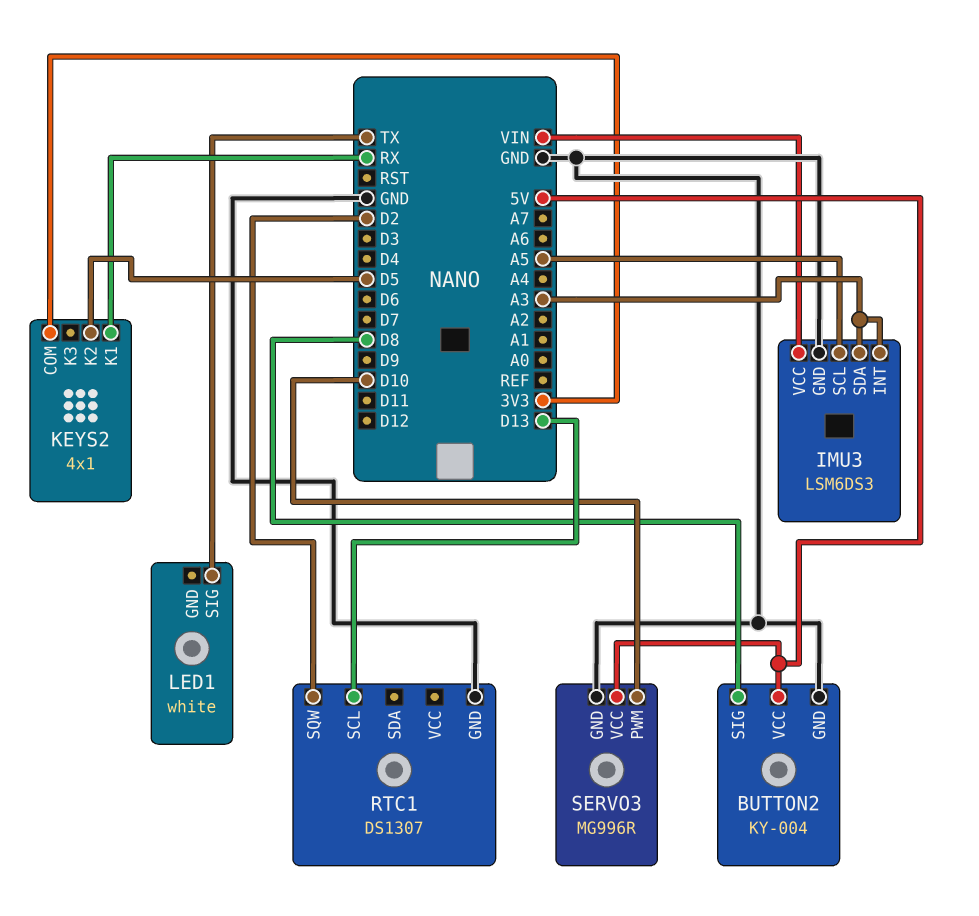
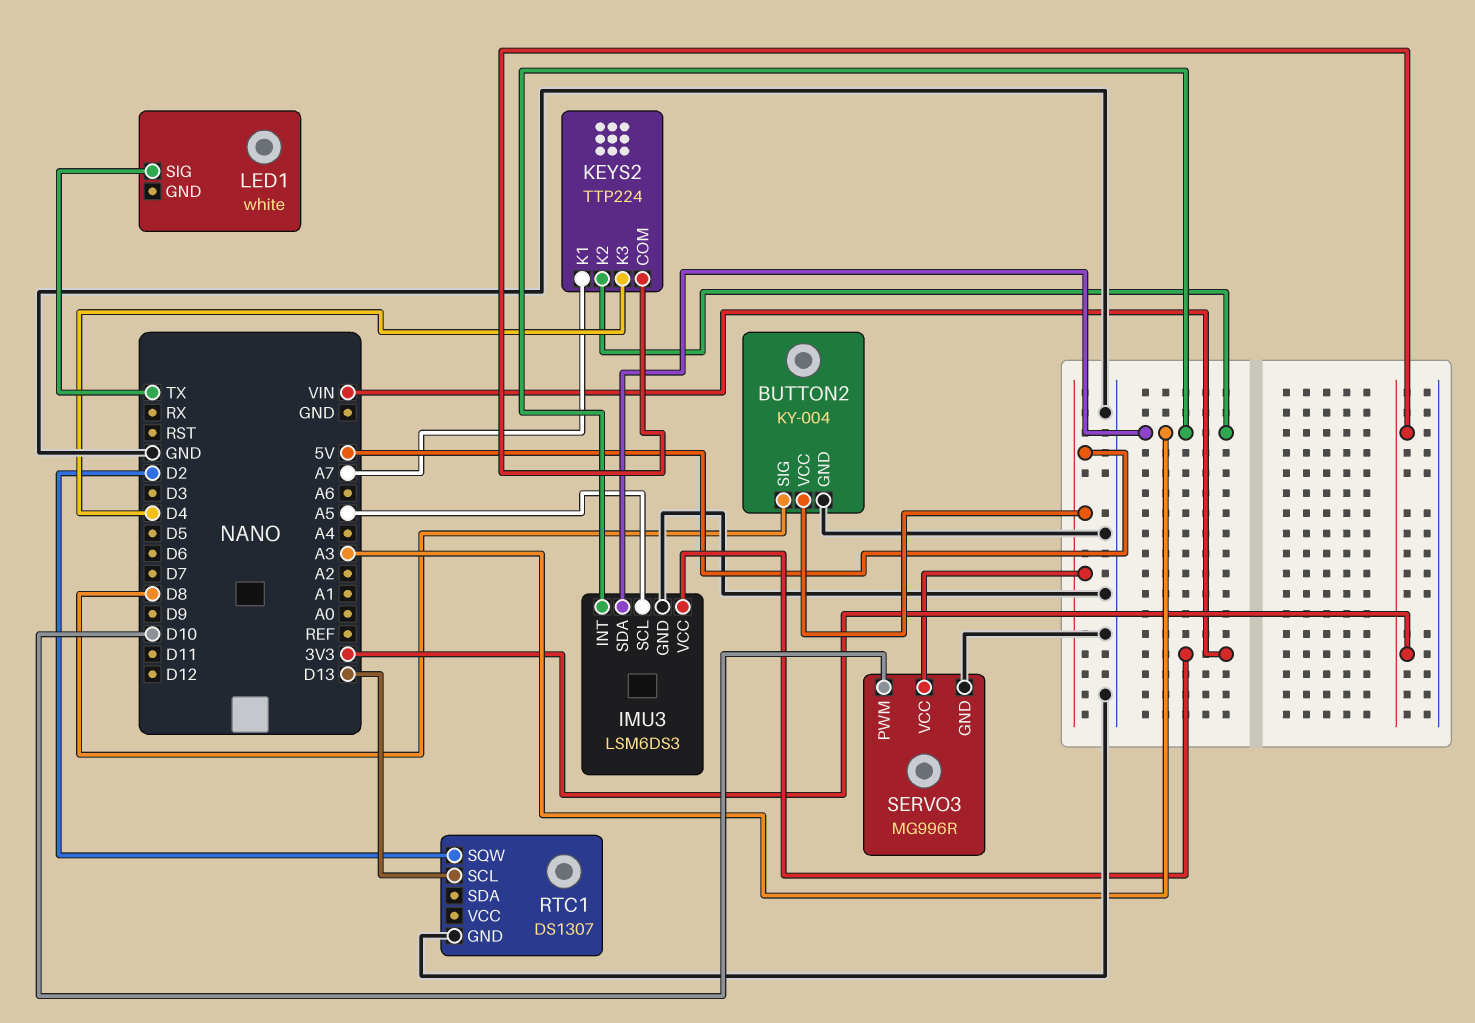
KEYS2: 4x1 -> TTP224
KEYS2 pin K1: RX -> A7
KEYS2 pin K2: D5 -> A3
KEYS2 pin K3: none -> D4

